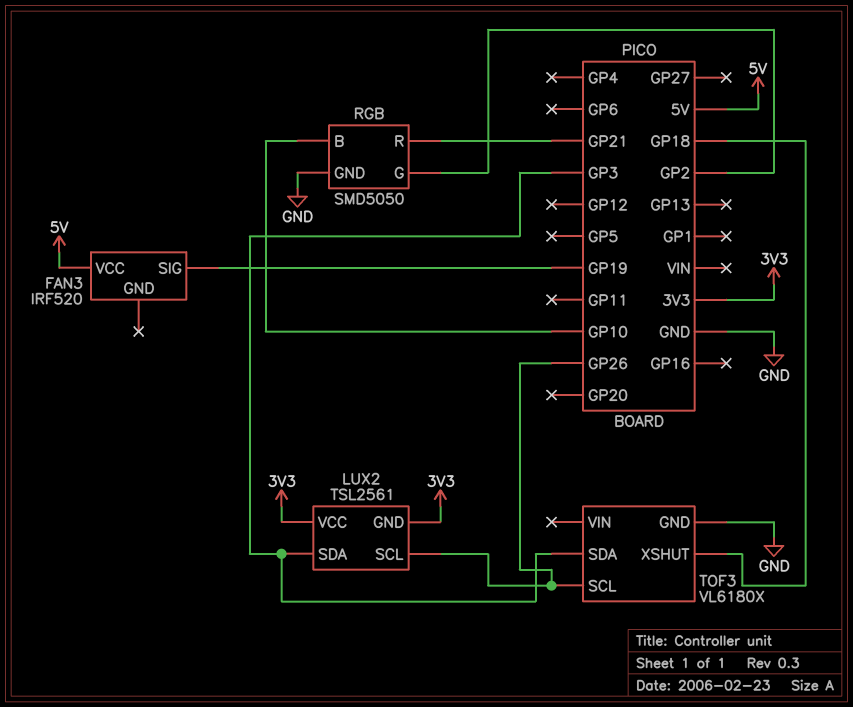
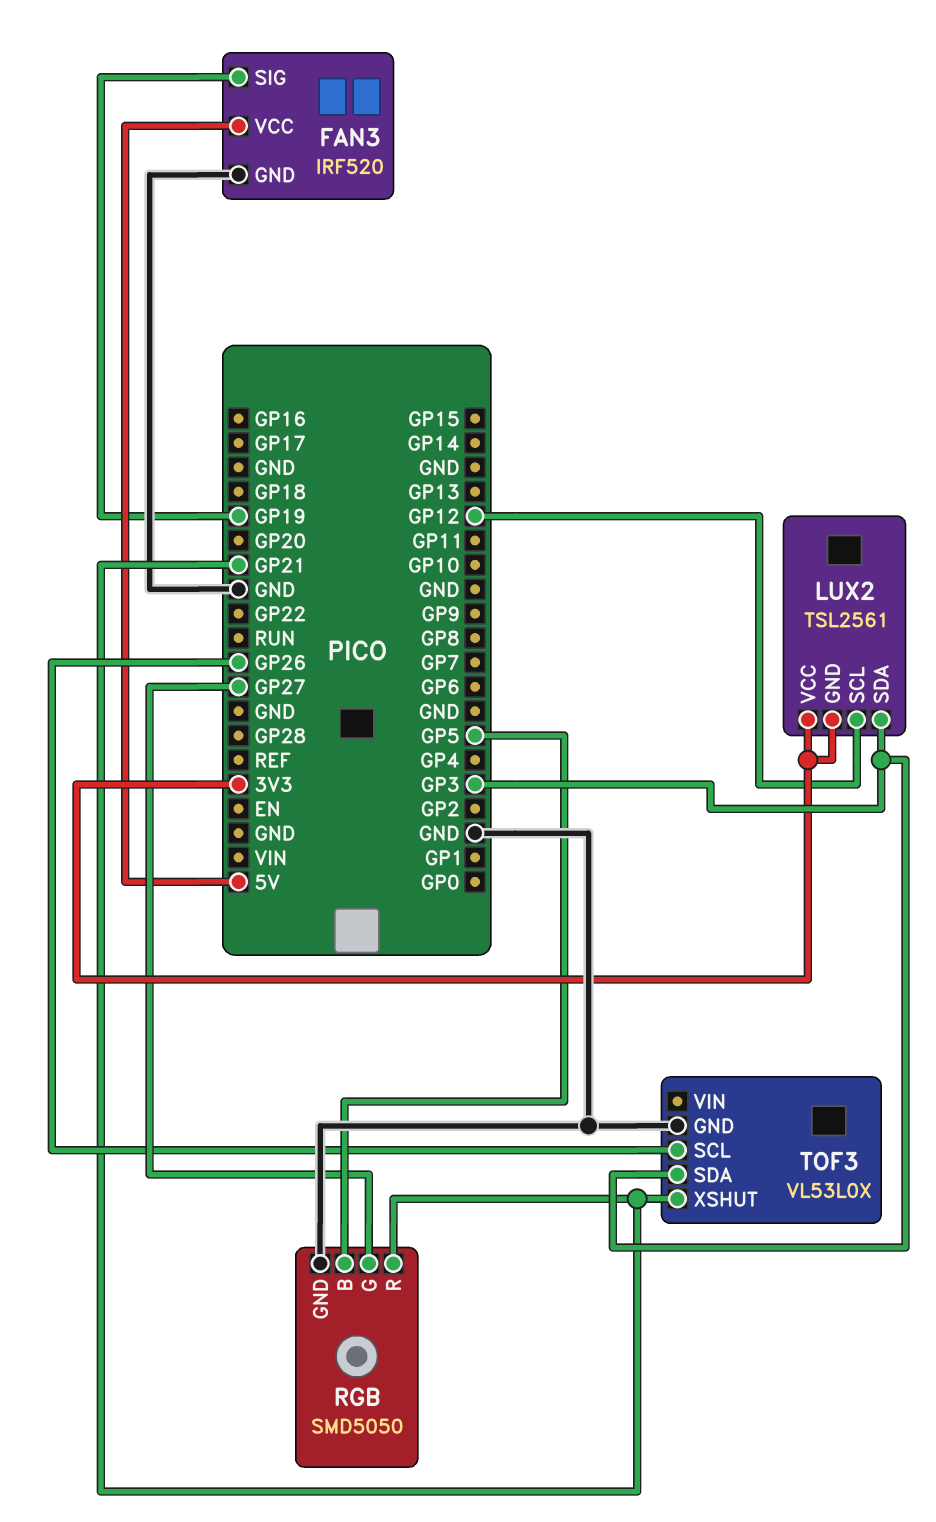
FAN3 pin GND: none -> GND
LUX2 pin SCL: GP26 -> GP12
RGB pin B: GP10 -> GP5
RGB pin G: GP2 -> GP27
TOF3: VL6180X -> VL53L0X
TOF3 pin XSHUT: GP18 -> GP21

